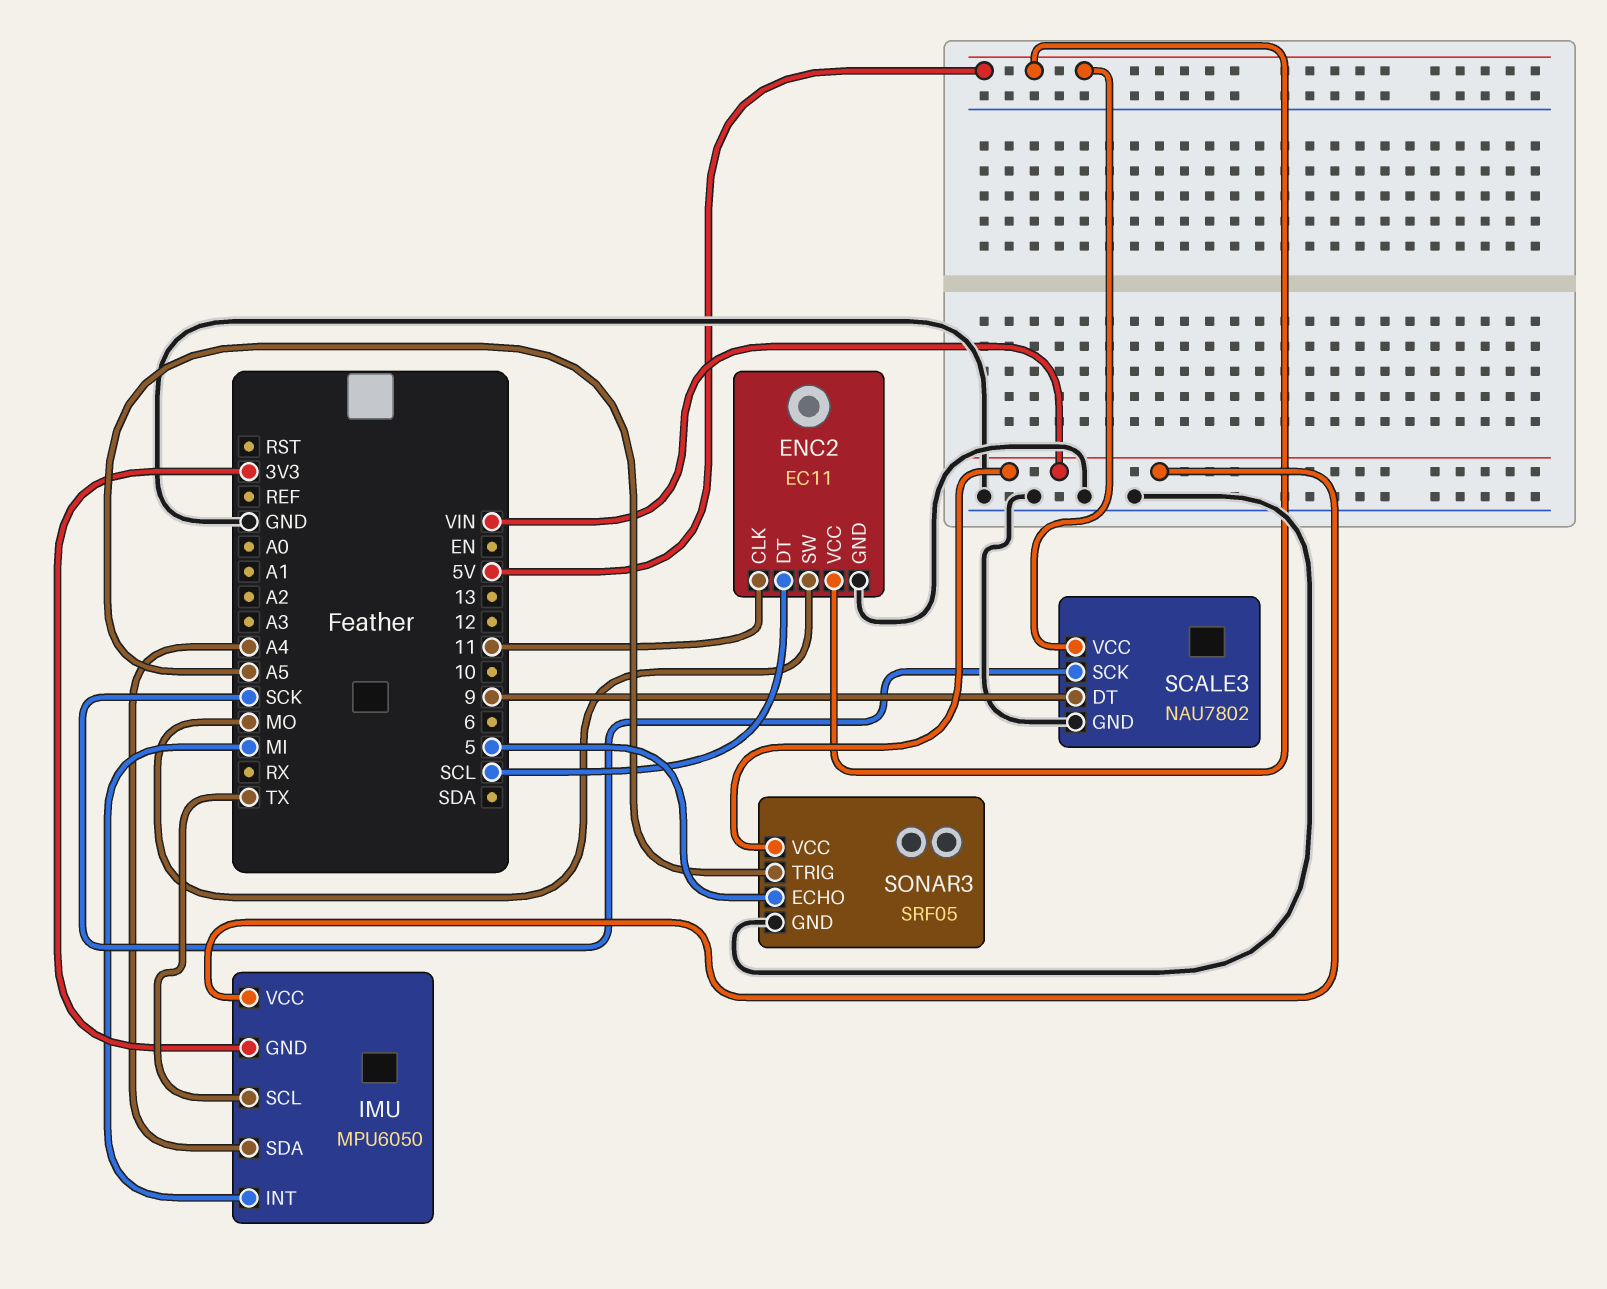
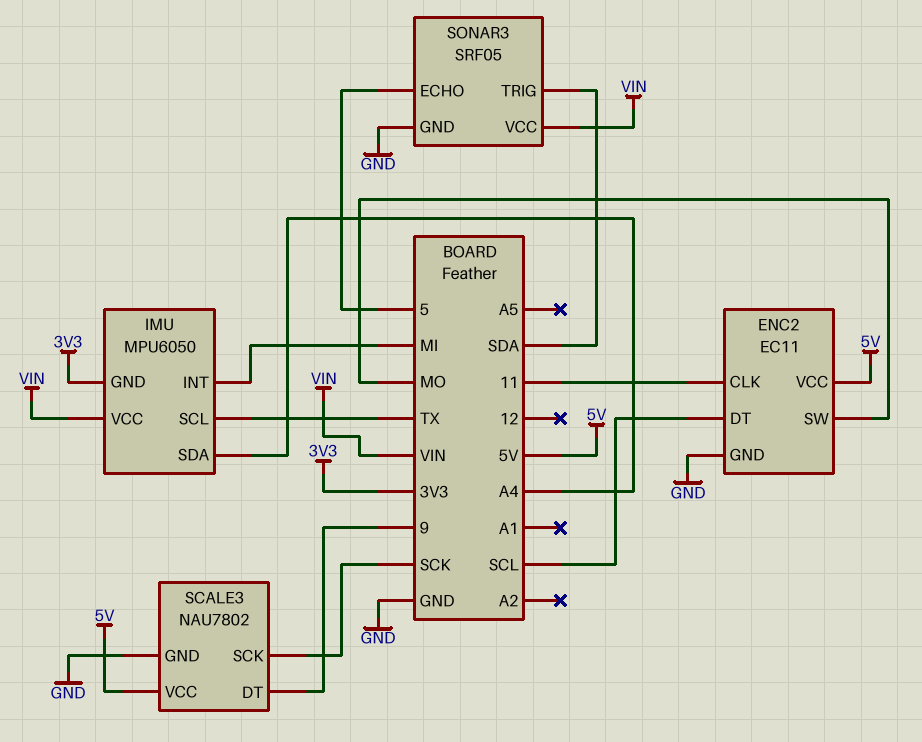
SONAR3 pin TRIG: A5 -> SDA

